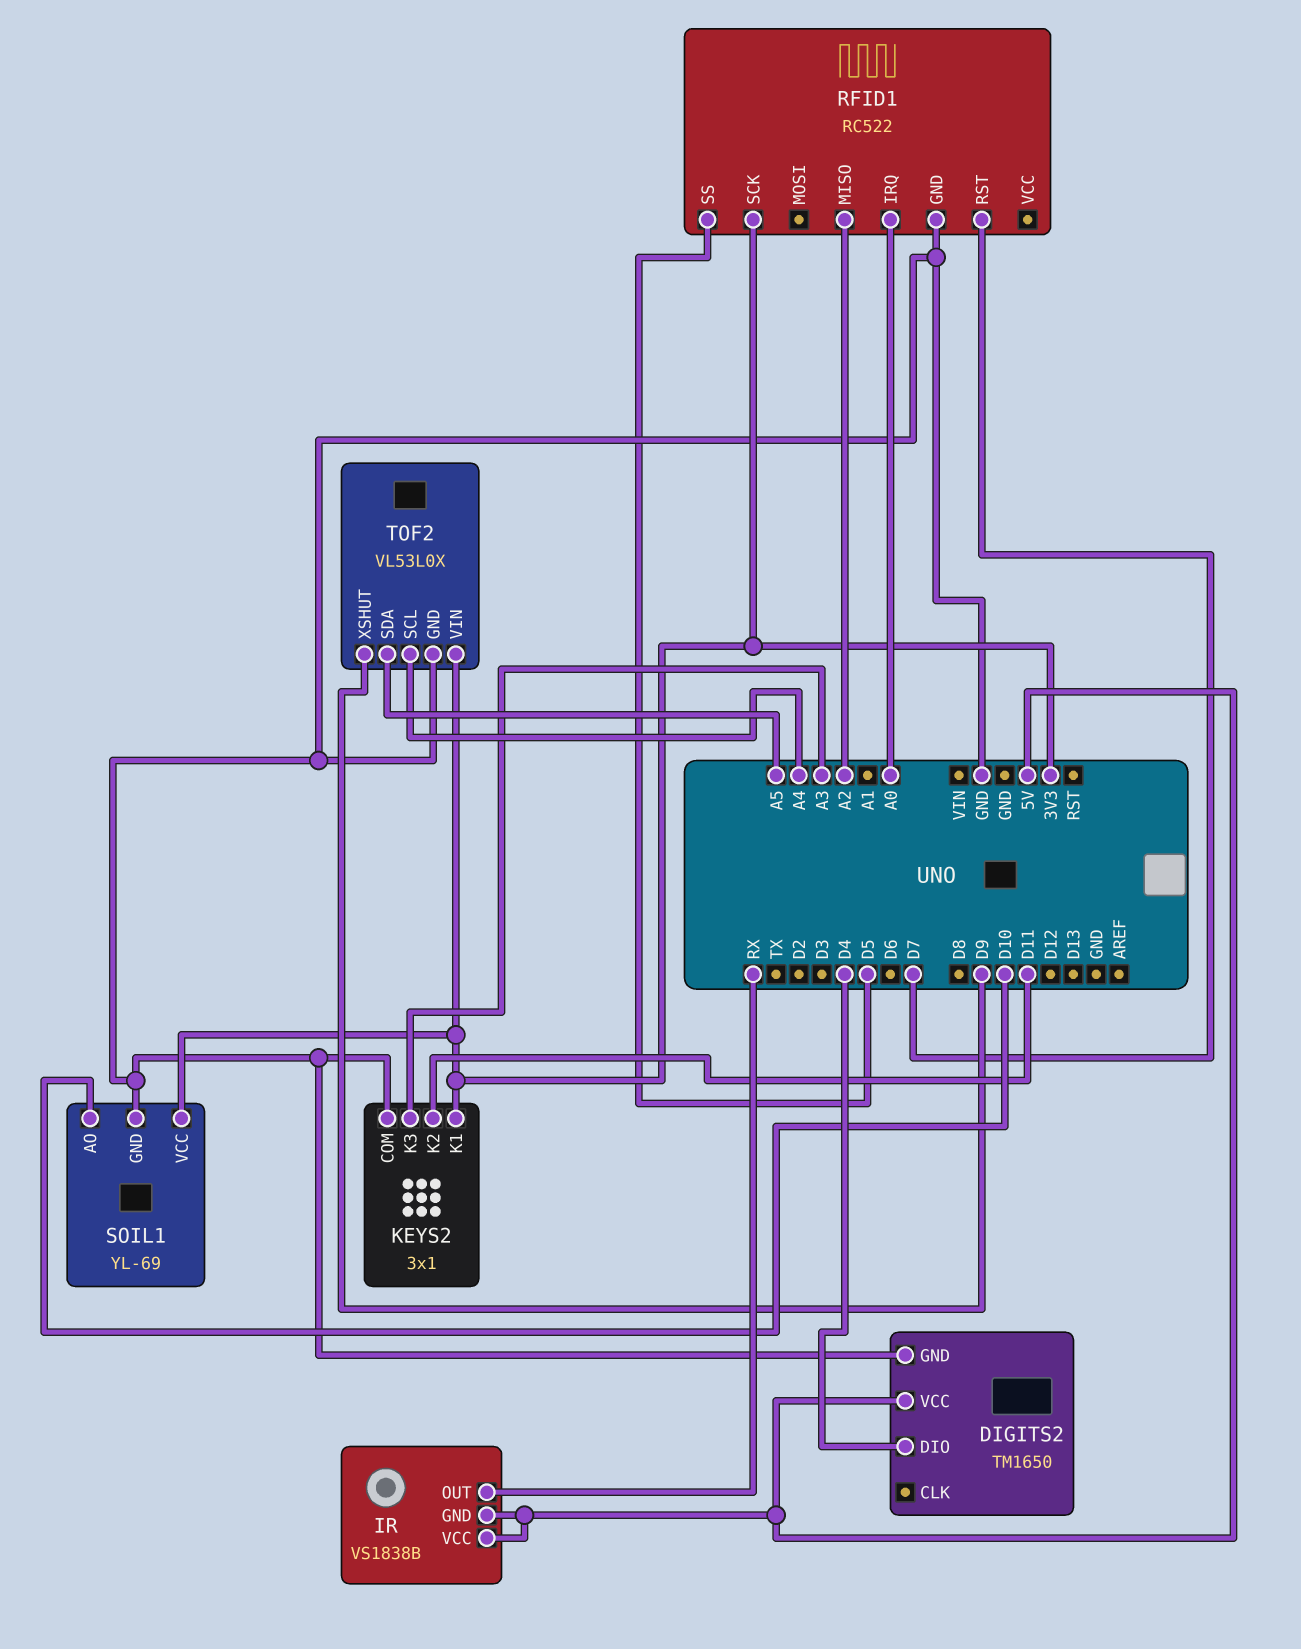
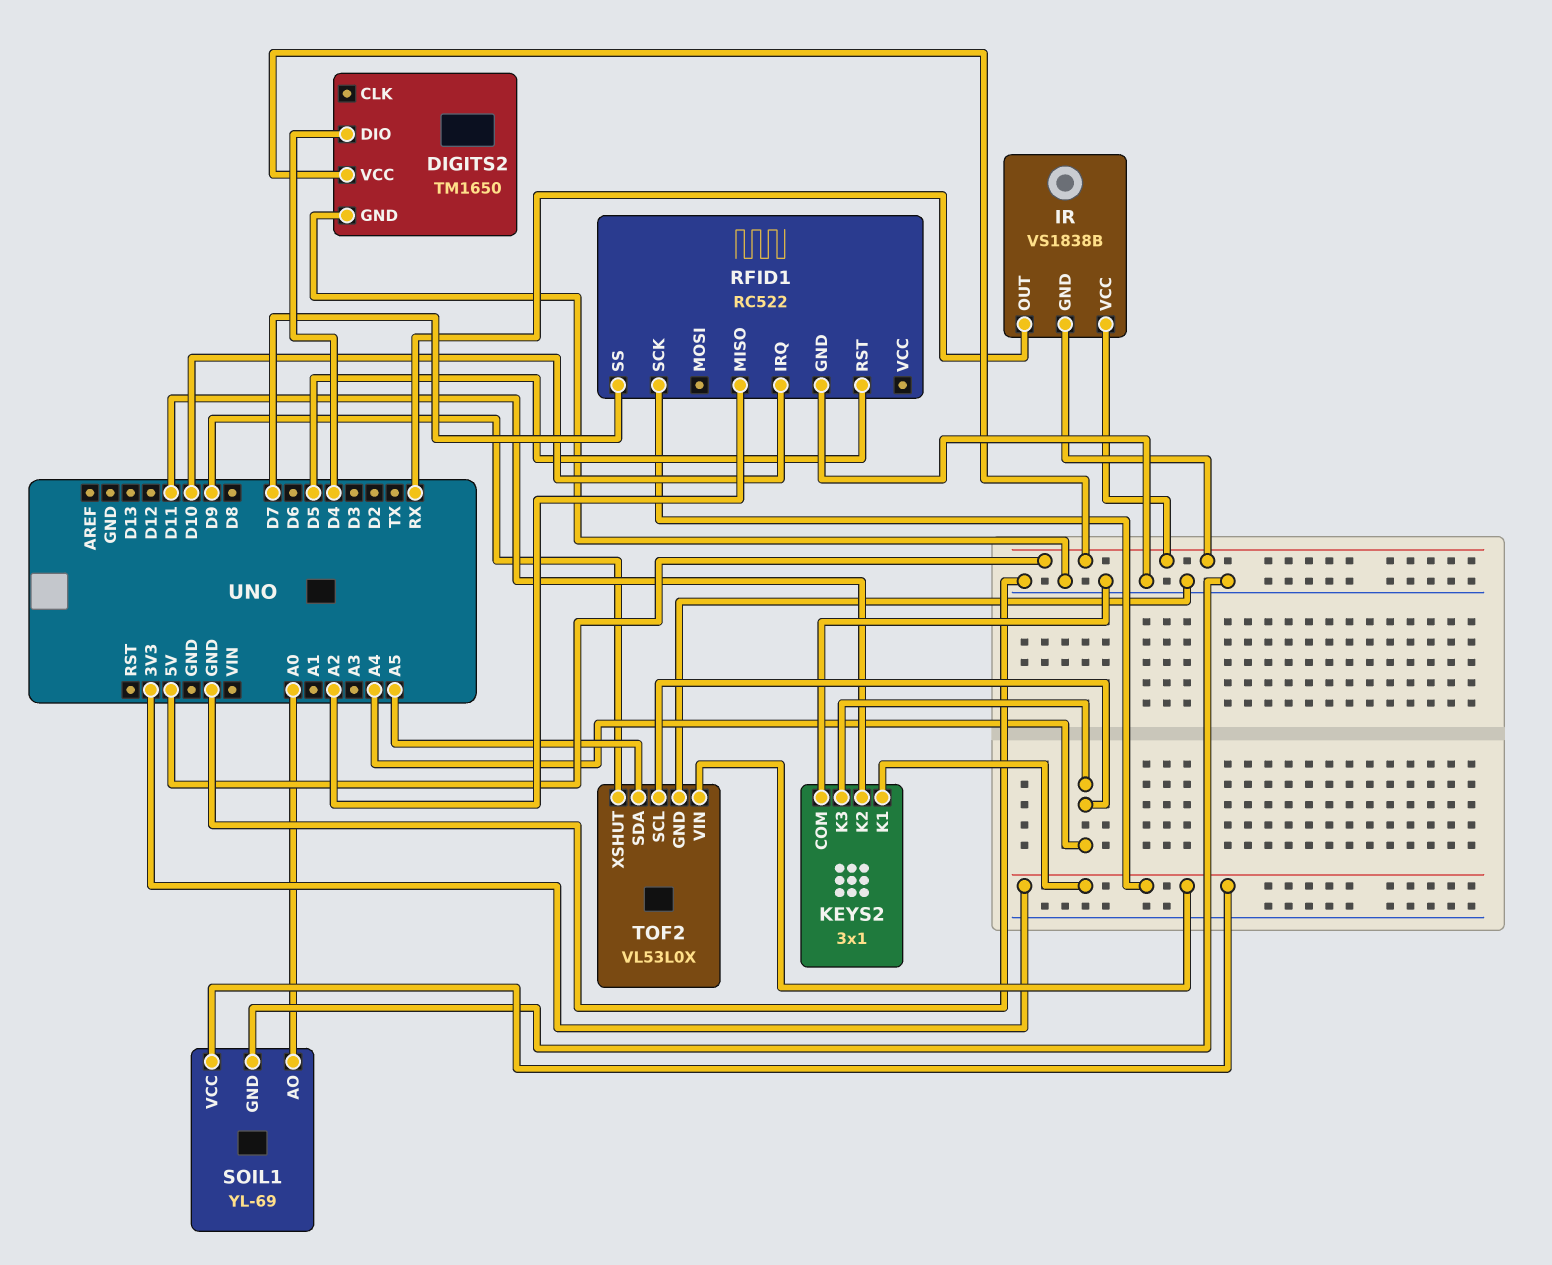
KEYS2 pin K3: A3 -> A4
RFID1 pin IRQ: A0 -> D10
RFID1 pin RST: D7 -> D5
RFID1 pin SS: D5 -> D7
SOIL1 pin AO: D10 -> A0

